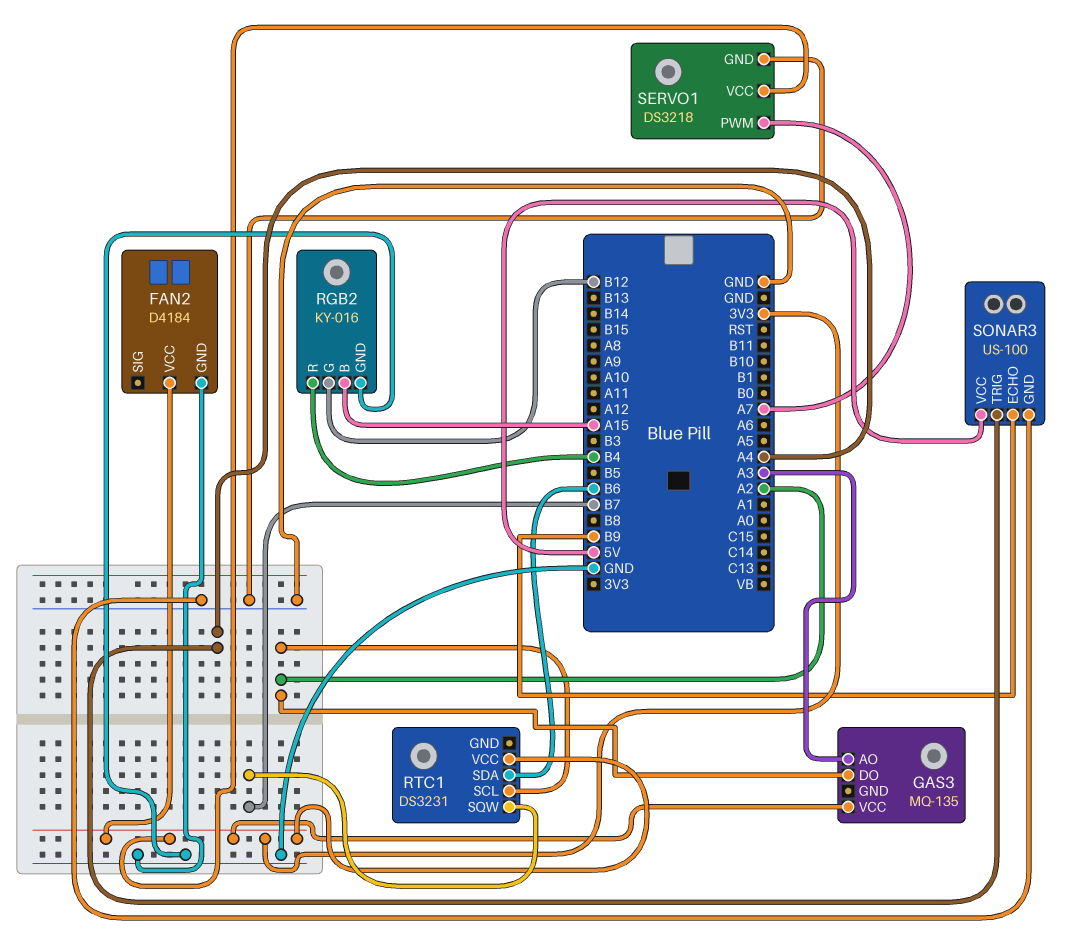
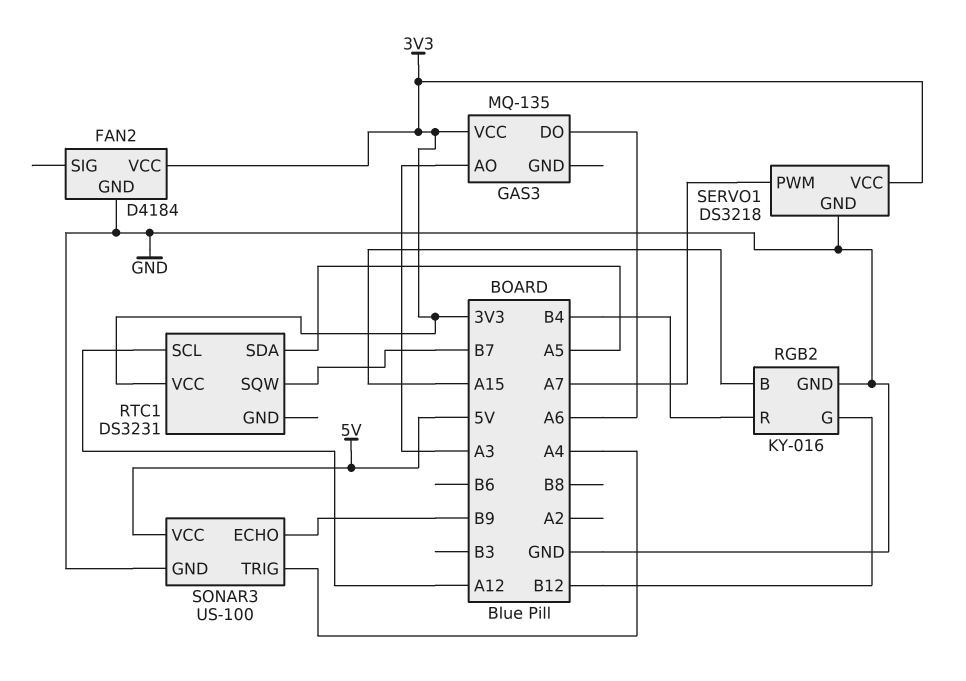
GAS3 pin DO: A2 -> A6
RTC1 pin SCL: A2 -> A12
RTC1 pin SDA: B6 -> A5

